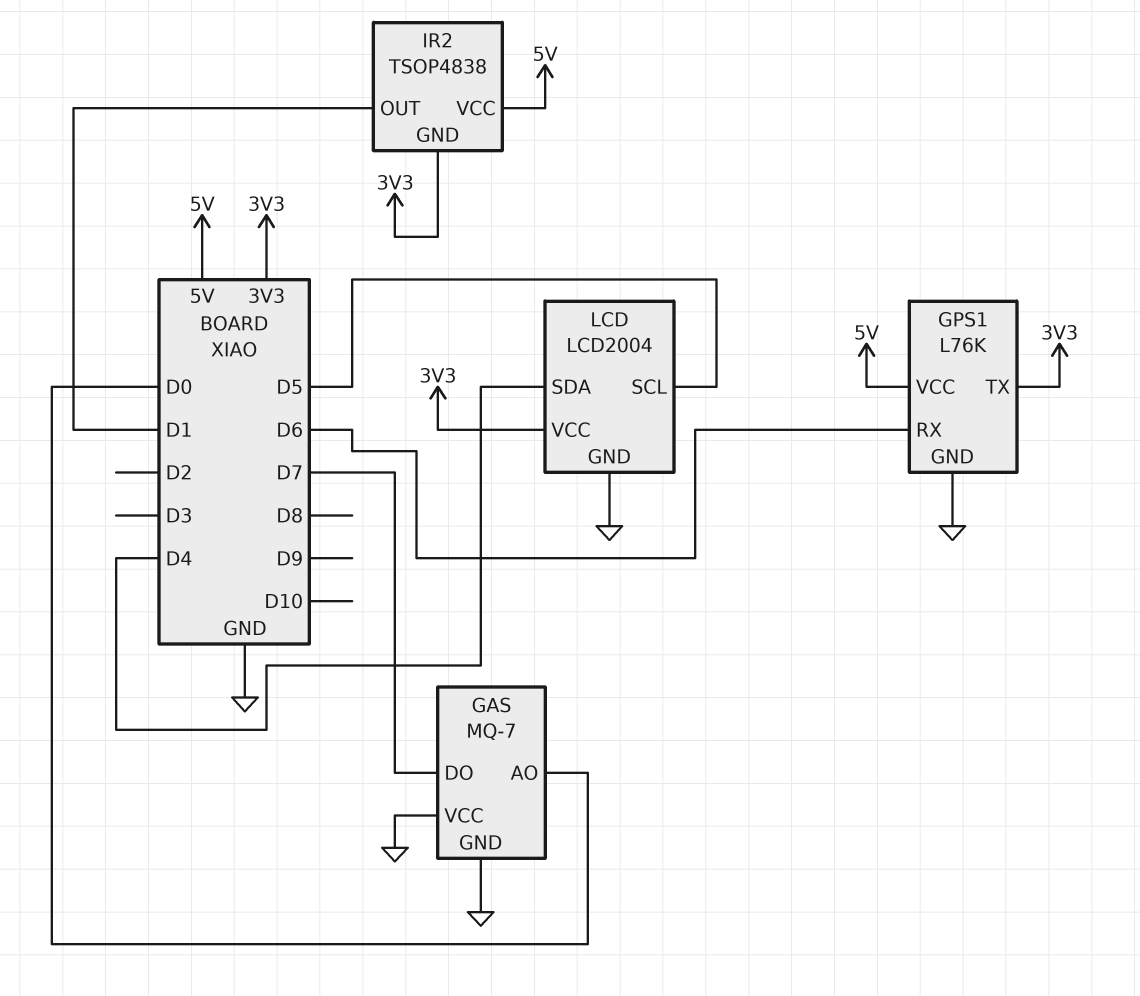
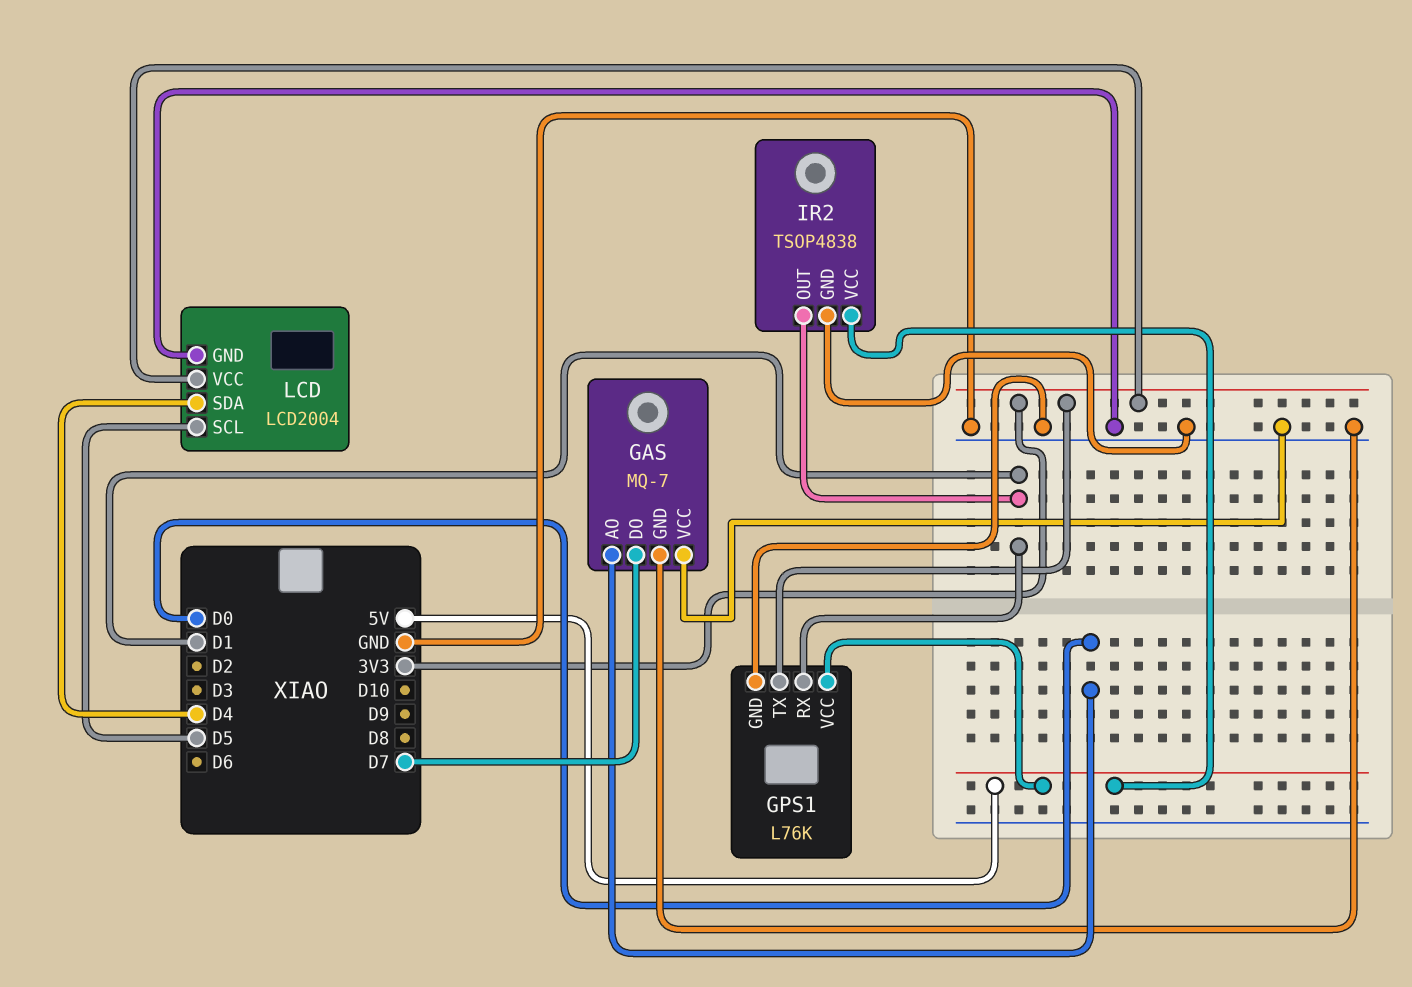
GPS1 pin RX: D6 -> D1
IR2 pin GND: 3V3 -> GND

